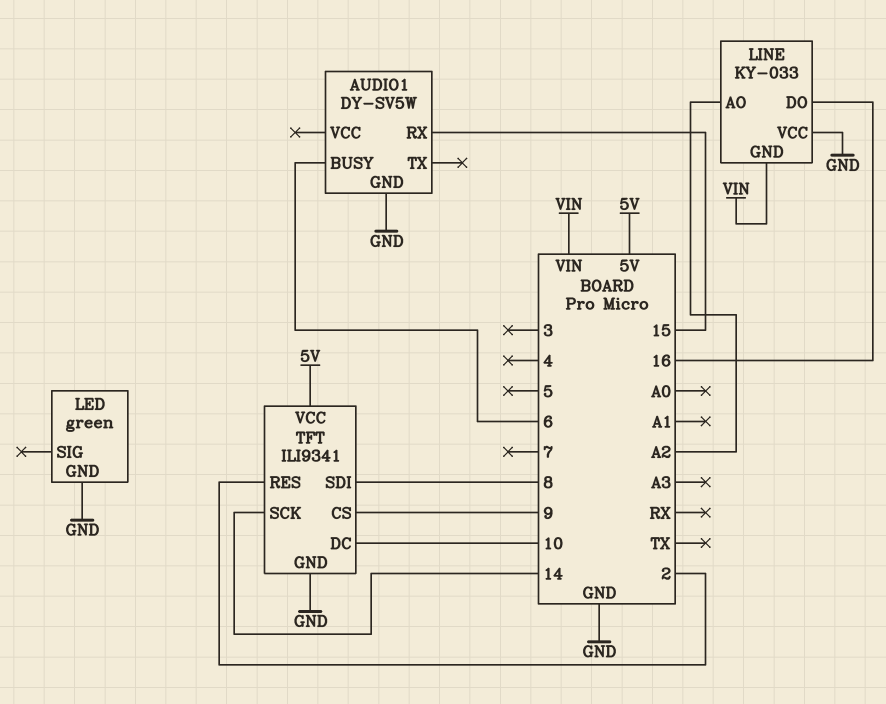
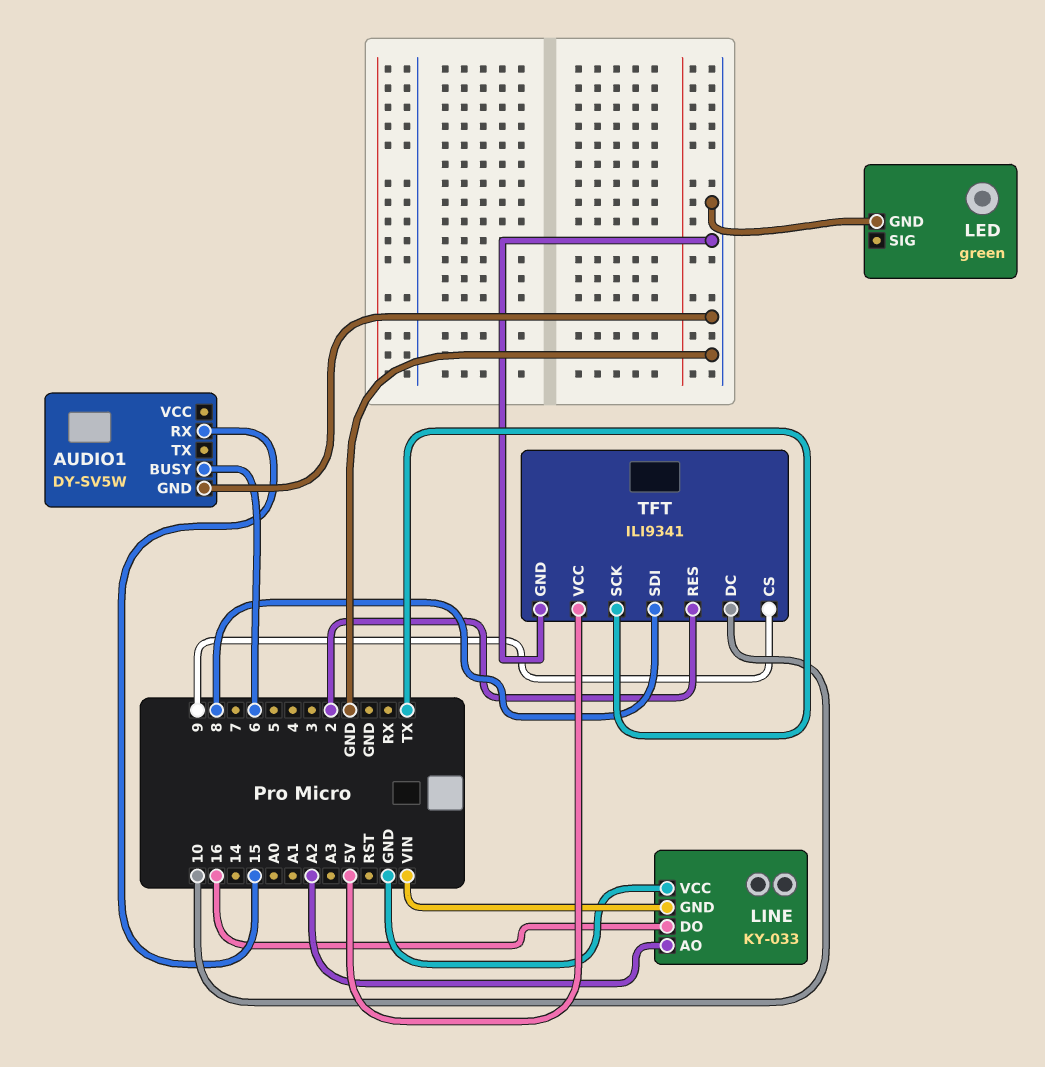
TFT pin SCK: 14 -> TX

